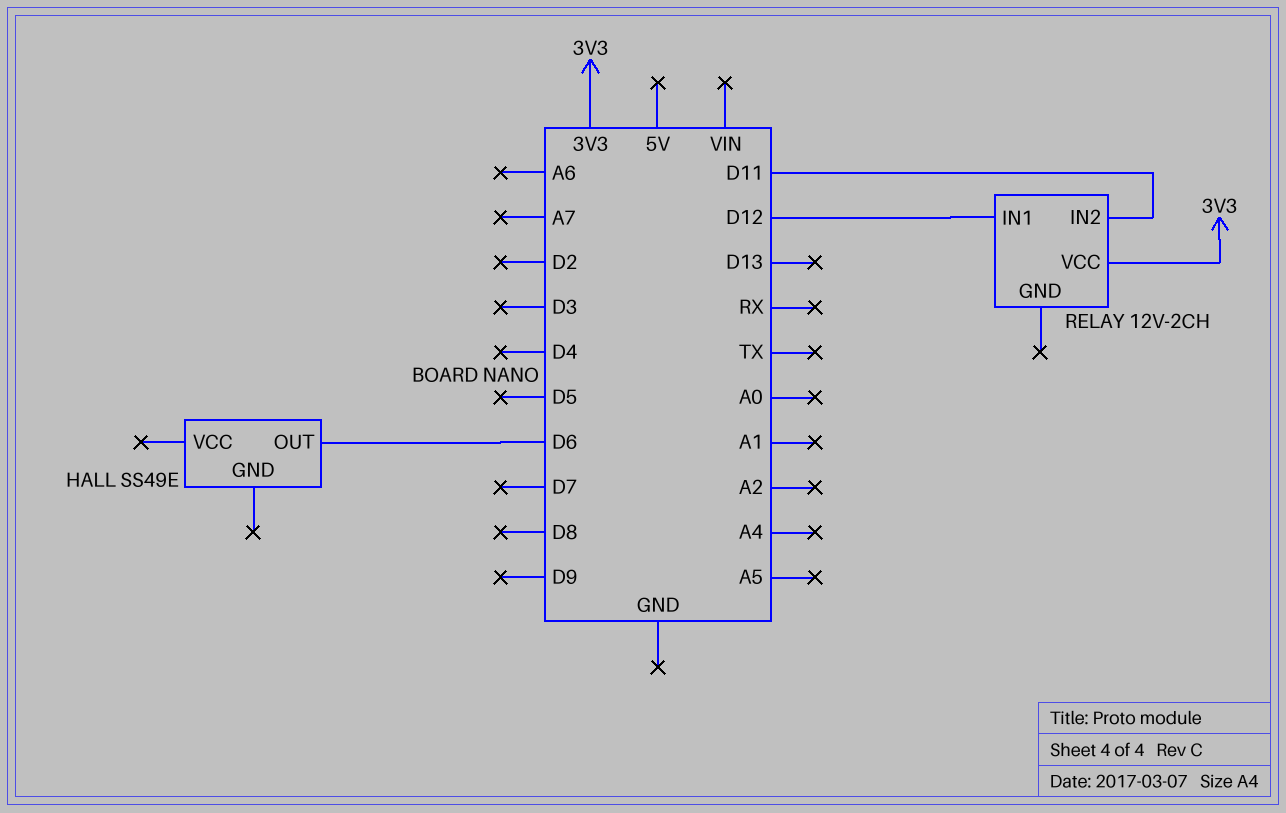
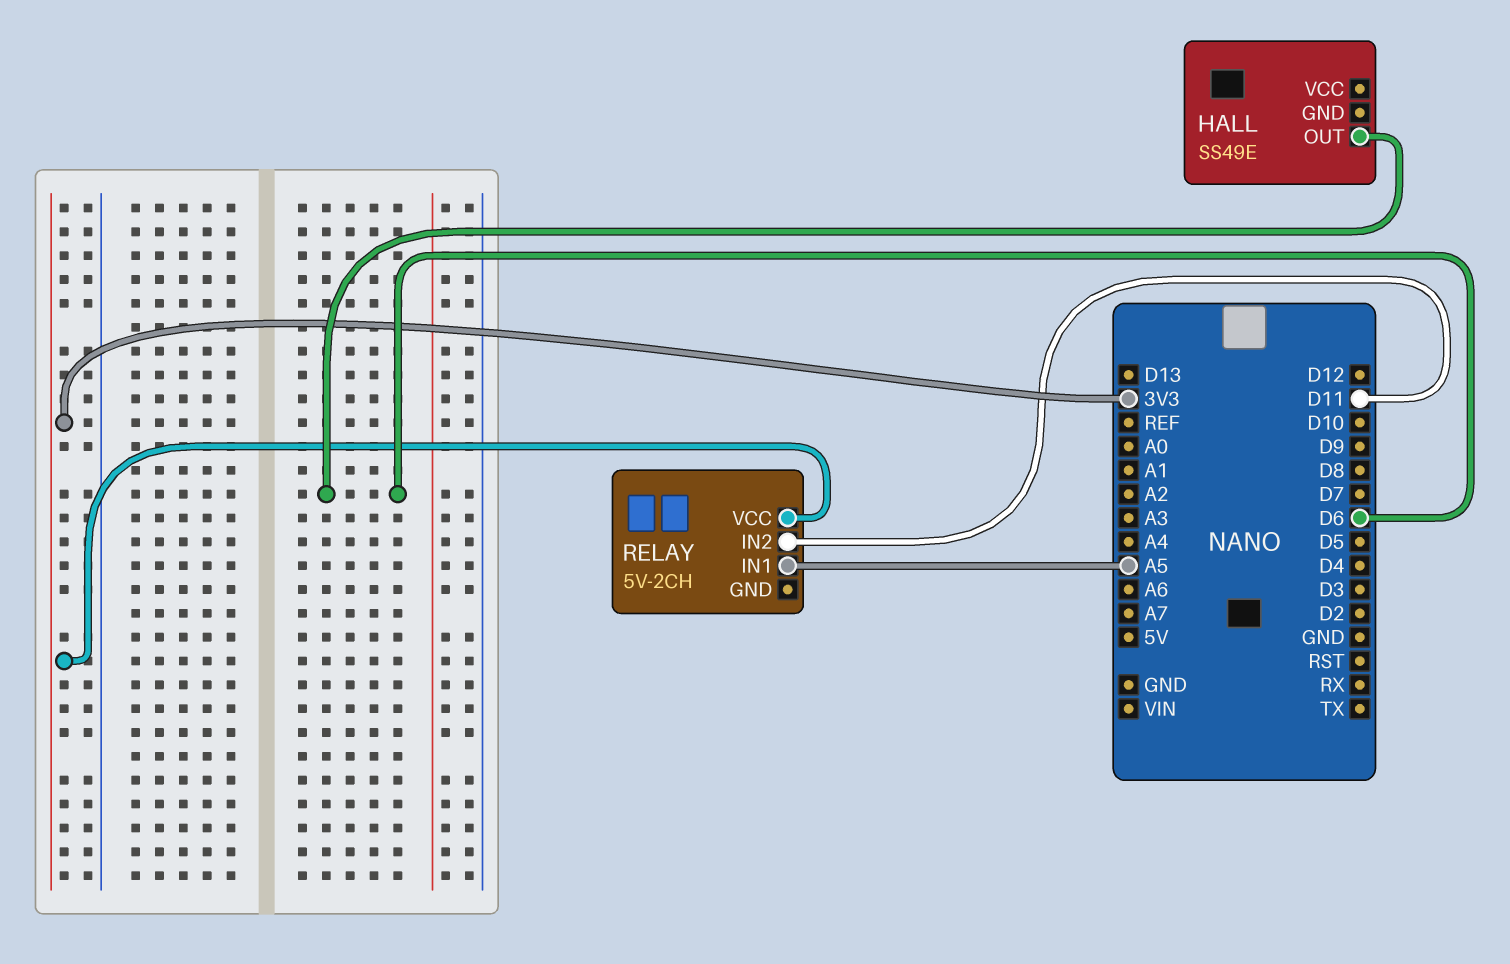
RELAY: 12V-2CH -> 5V-2CH
RELAY pin IN1: D12 -> A5

